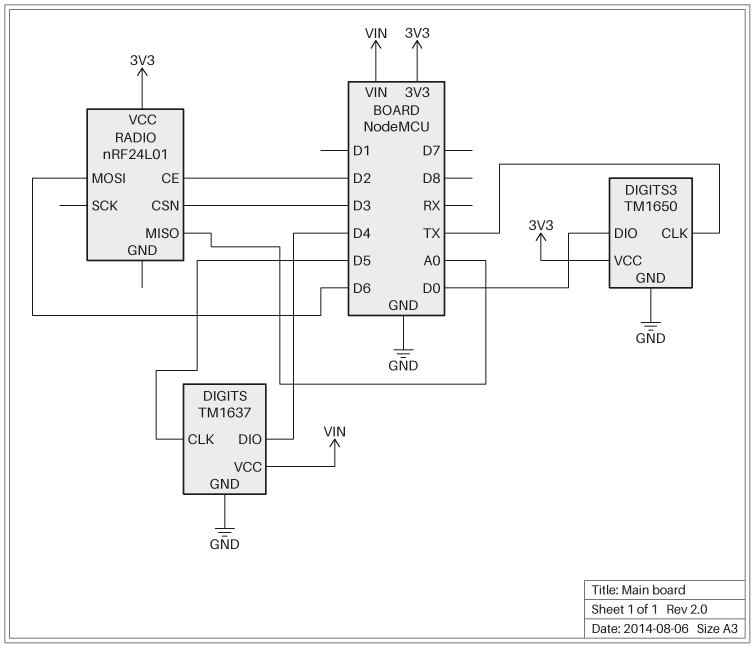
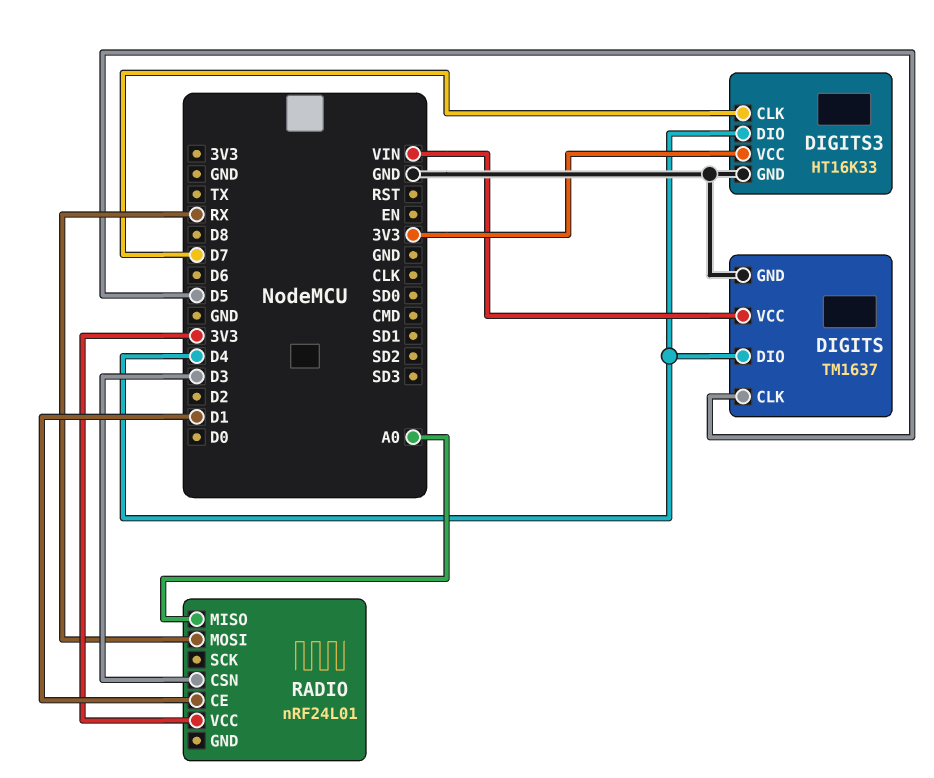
DIGITS3: TM1650 -> HT16K33
DIGITS3 pin CLK: TX -> D7
DIGITS3 pin DIO: D0 -> D4
RADIO pin CE: D2 -> D1
RADIO pin MOSI: D6 -> RX

